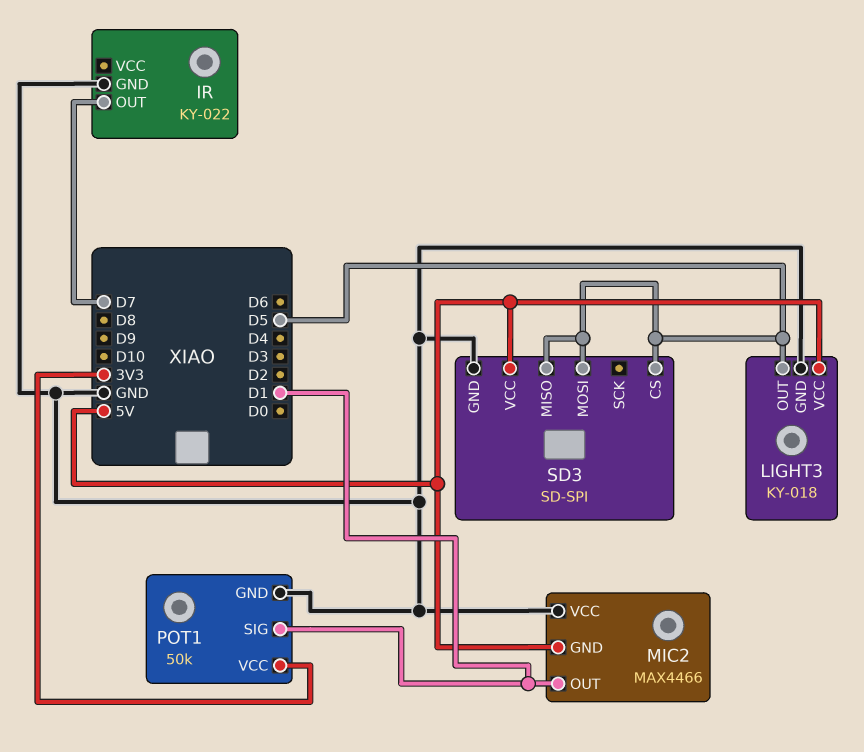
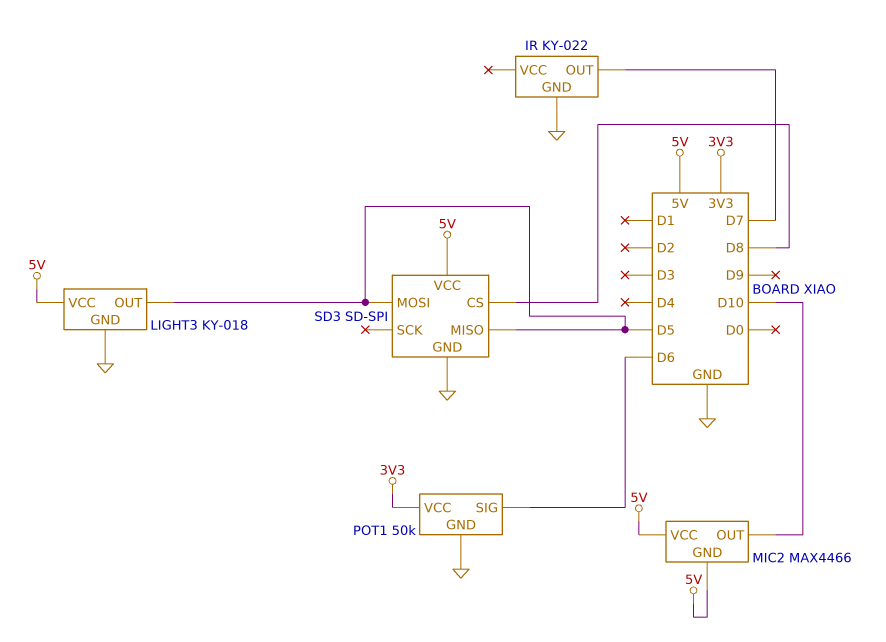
MIC2 pin OUT: D1 -> D10
MIC2 pin VCC: GND -> 5V
POT1 pin SIG: D1 -> D6
SD3 pin CS: D5 -> D8

